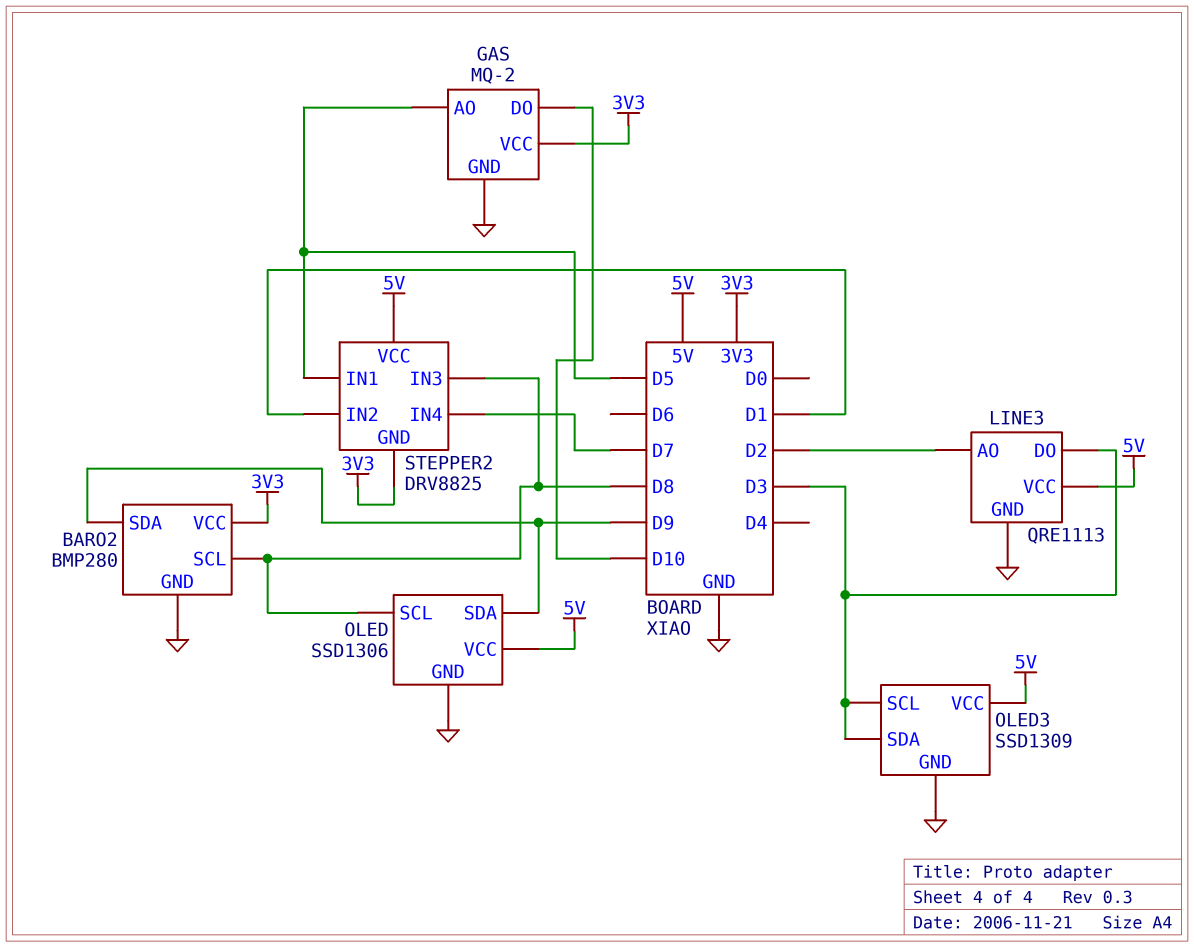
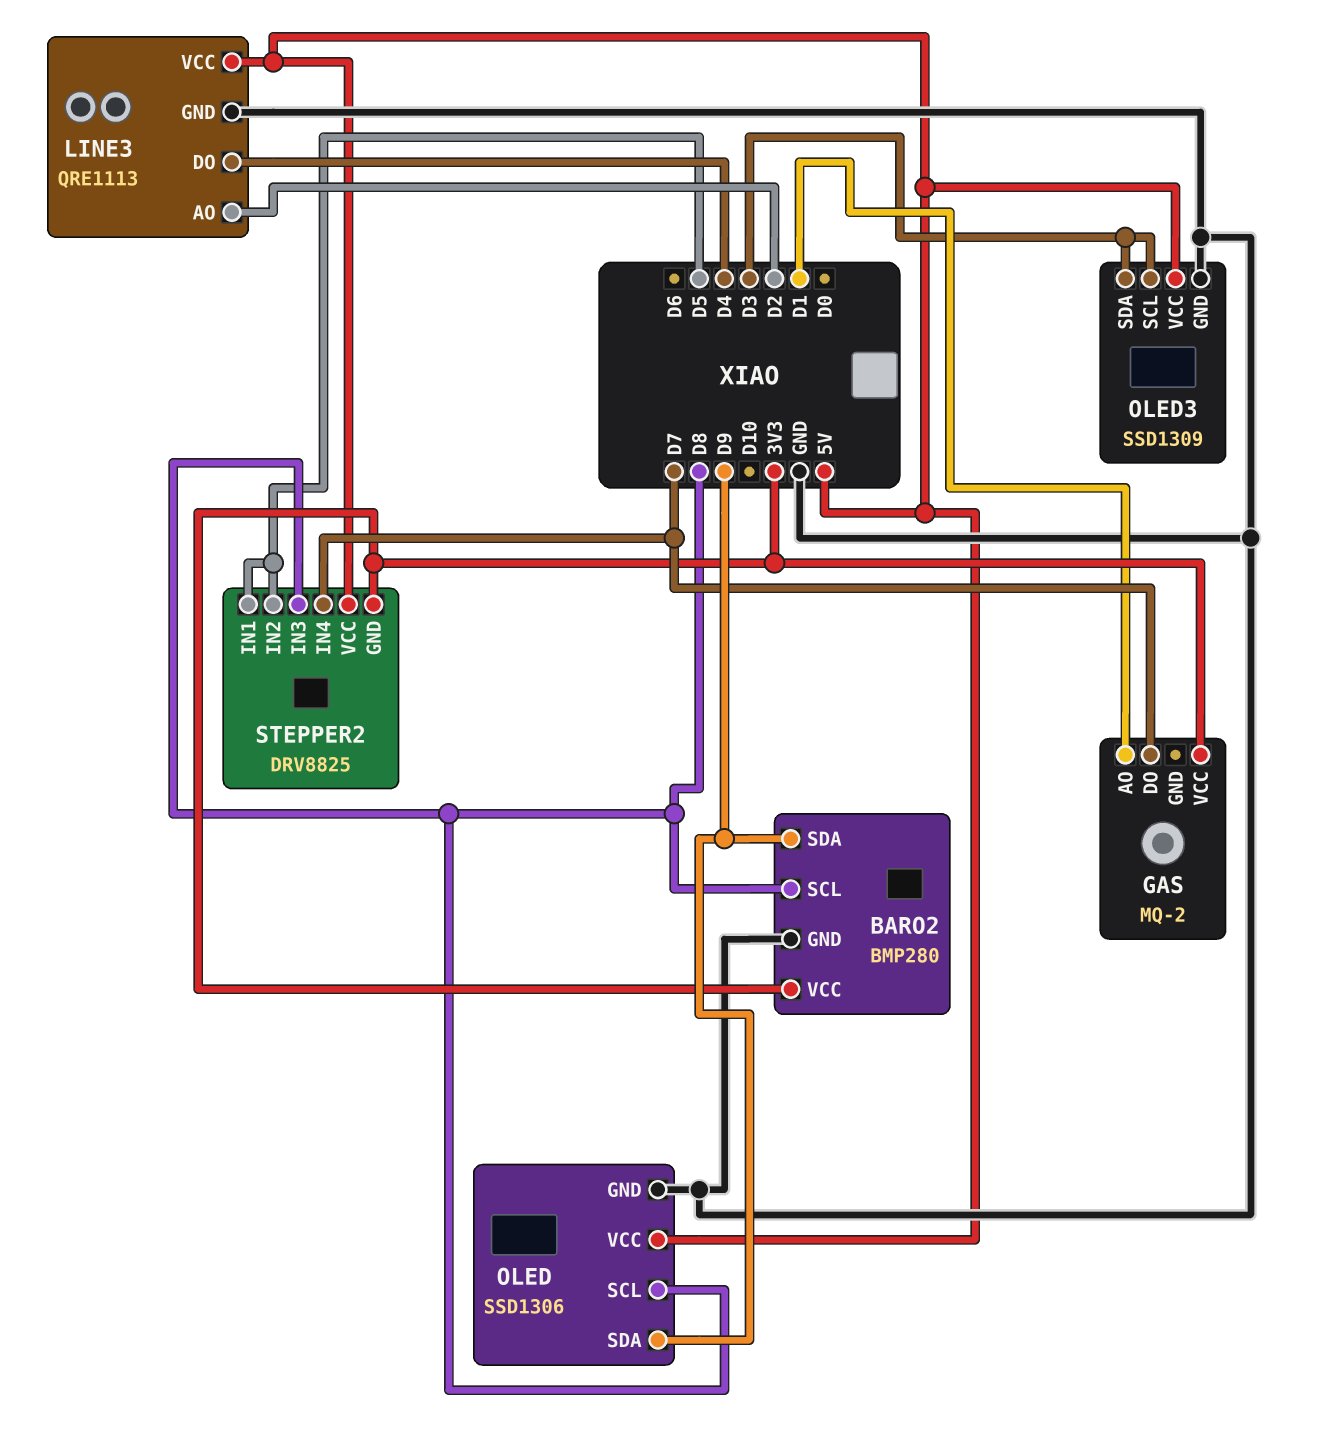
GAS pin AO: D5 -> D1
GAS pin DO: D10 -> D7
GAS pin GND: GND -> none
LINE3 pin DO: D3 -> D4
STEPPER2 pin IN2: D1 -> D5

